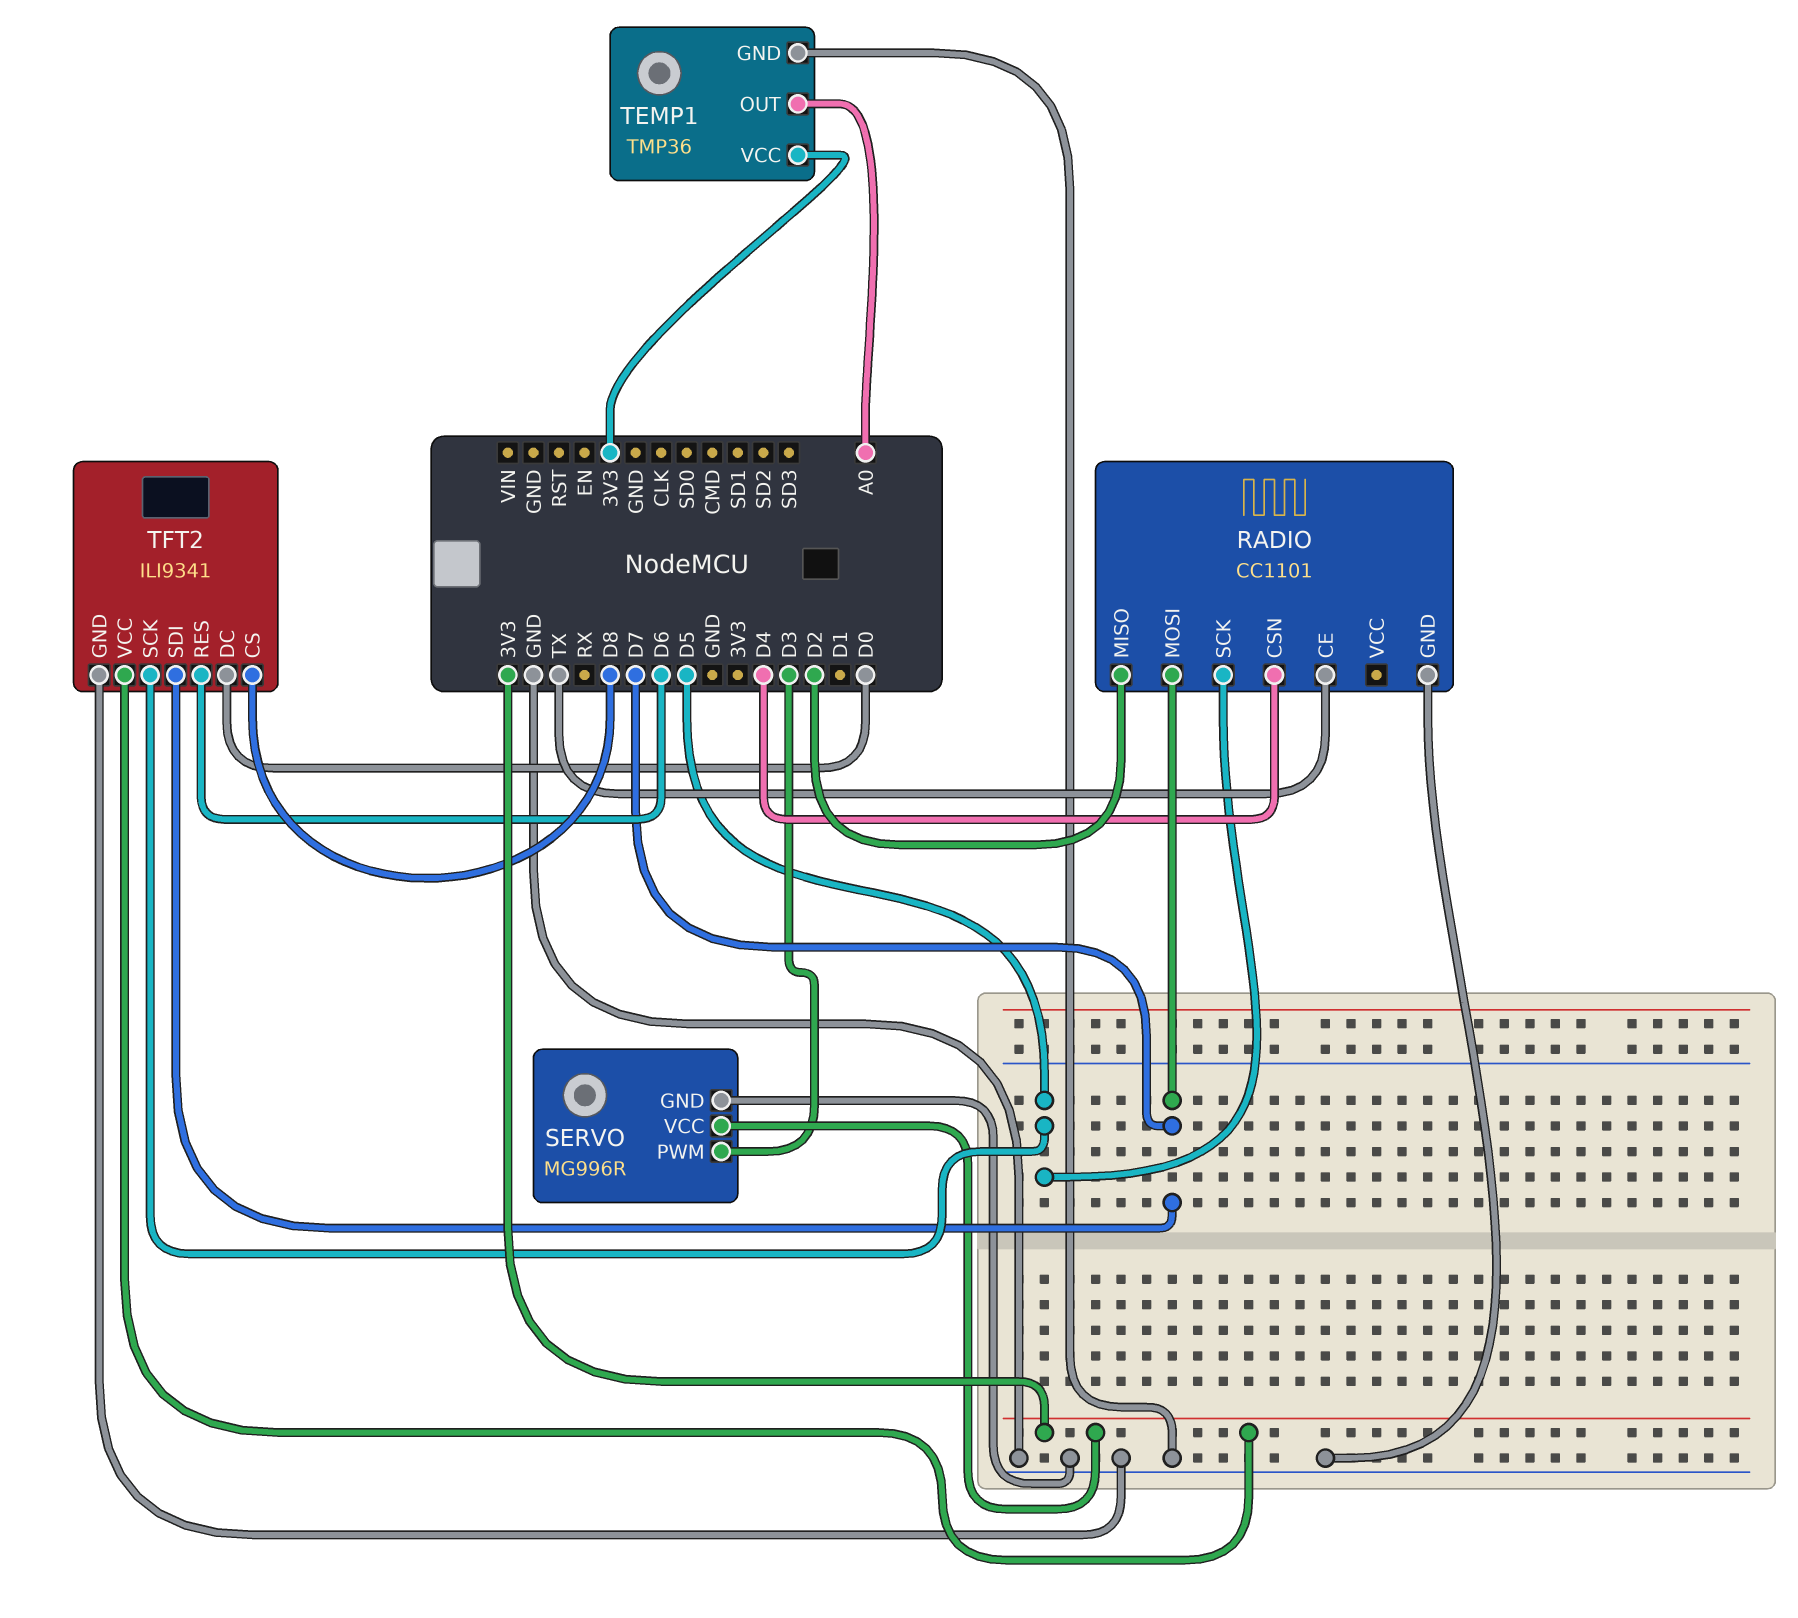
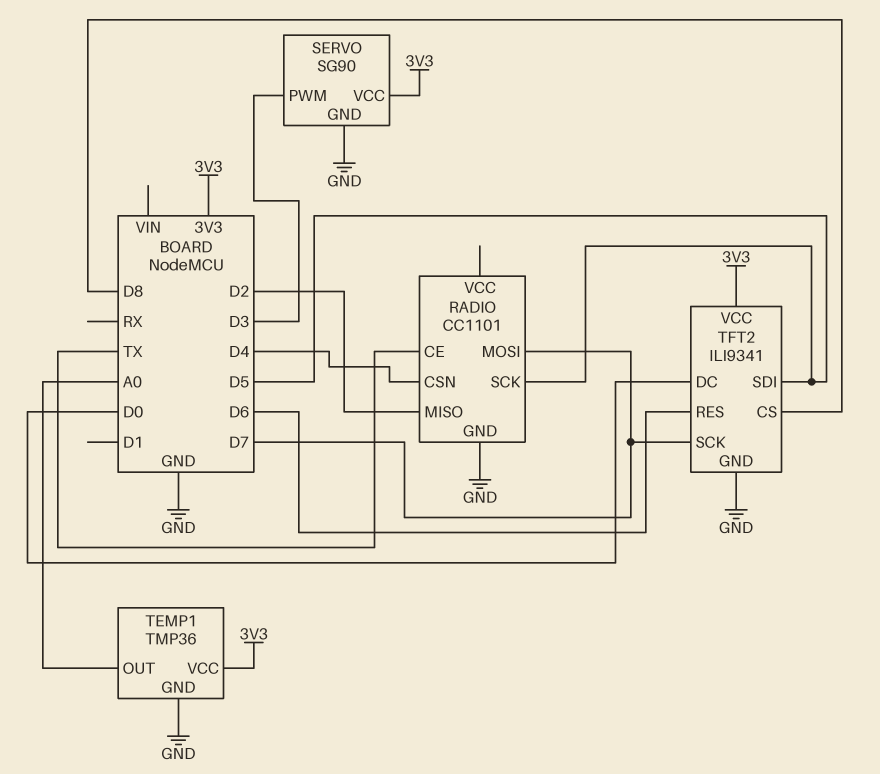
SERVO: MG996R -> SG90
TFT2 pin SCK: D5 -> D7
TFT2 pin SDI: D7 -> D5

